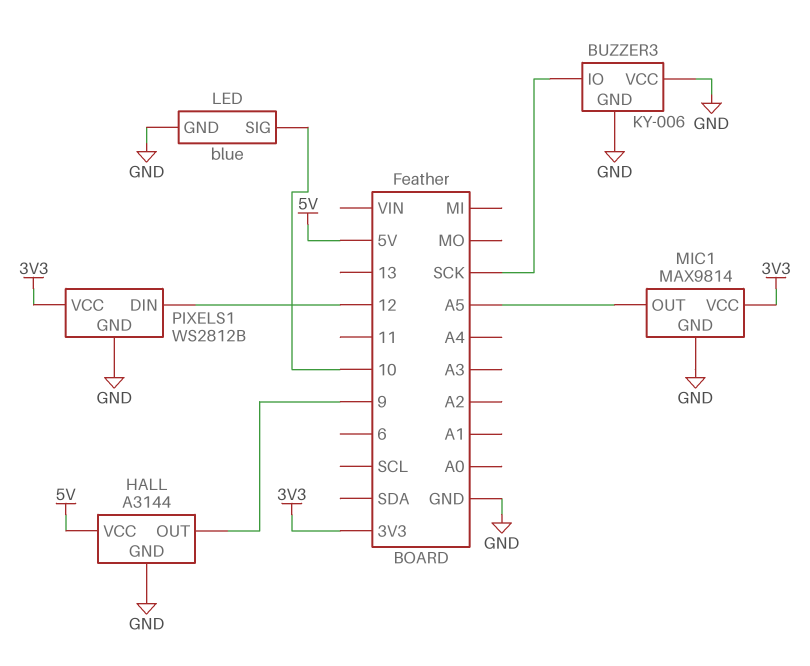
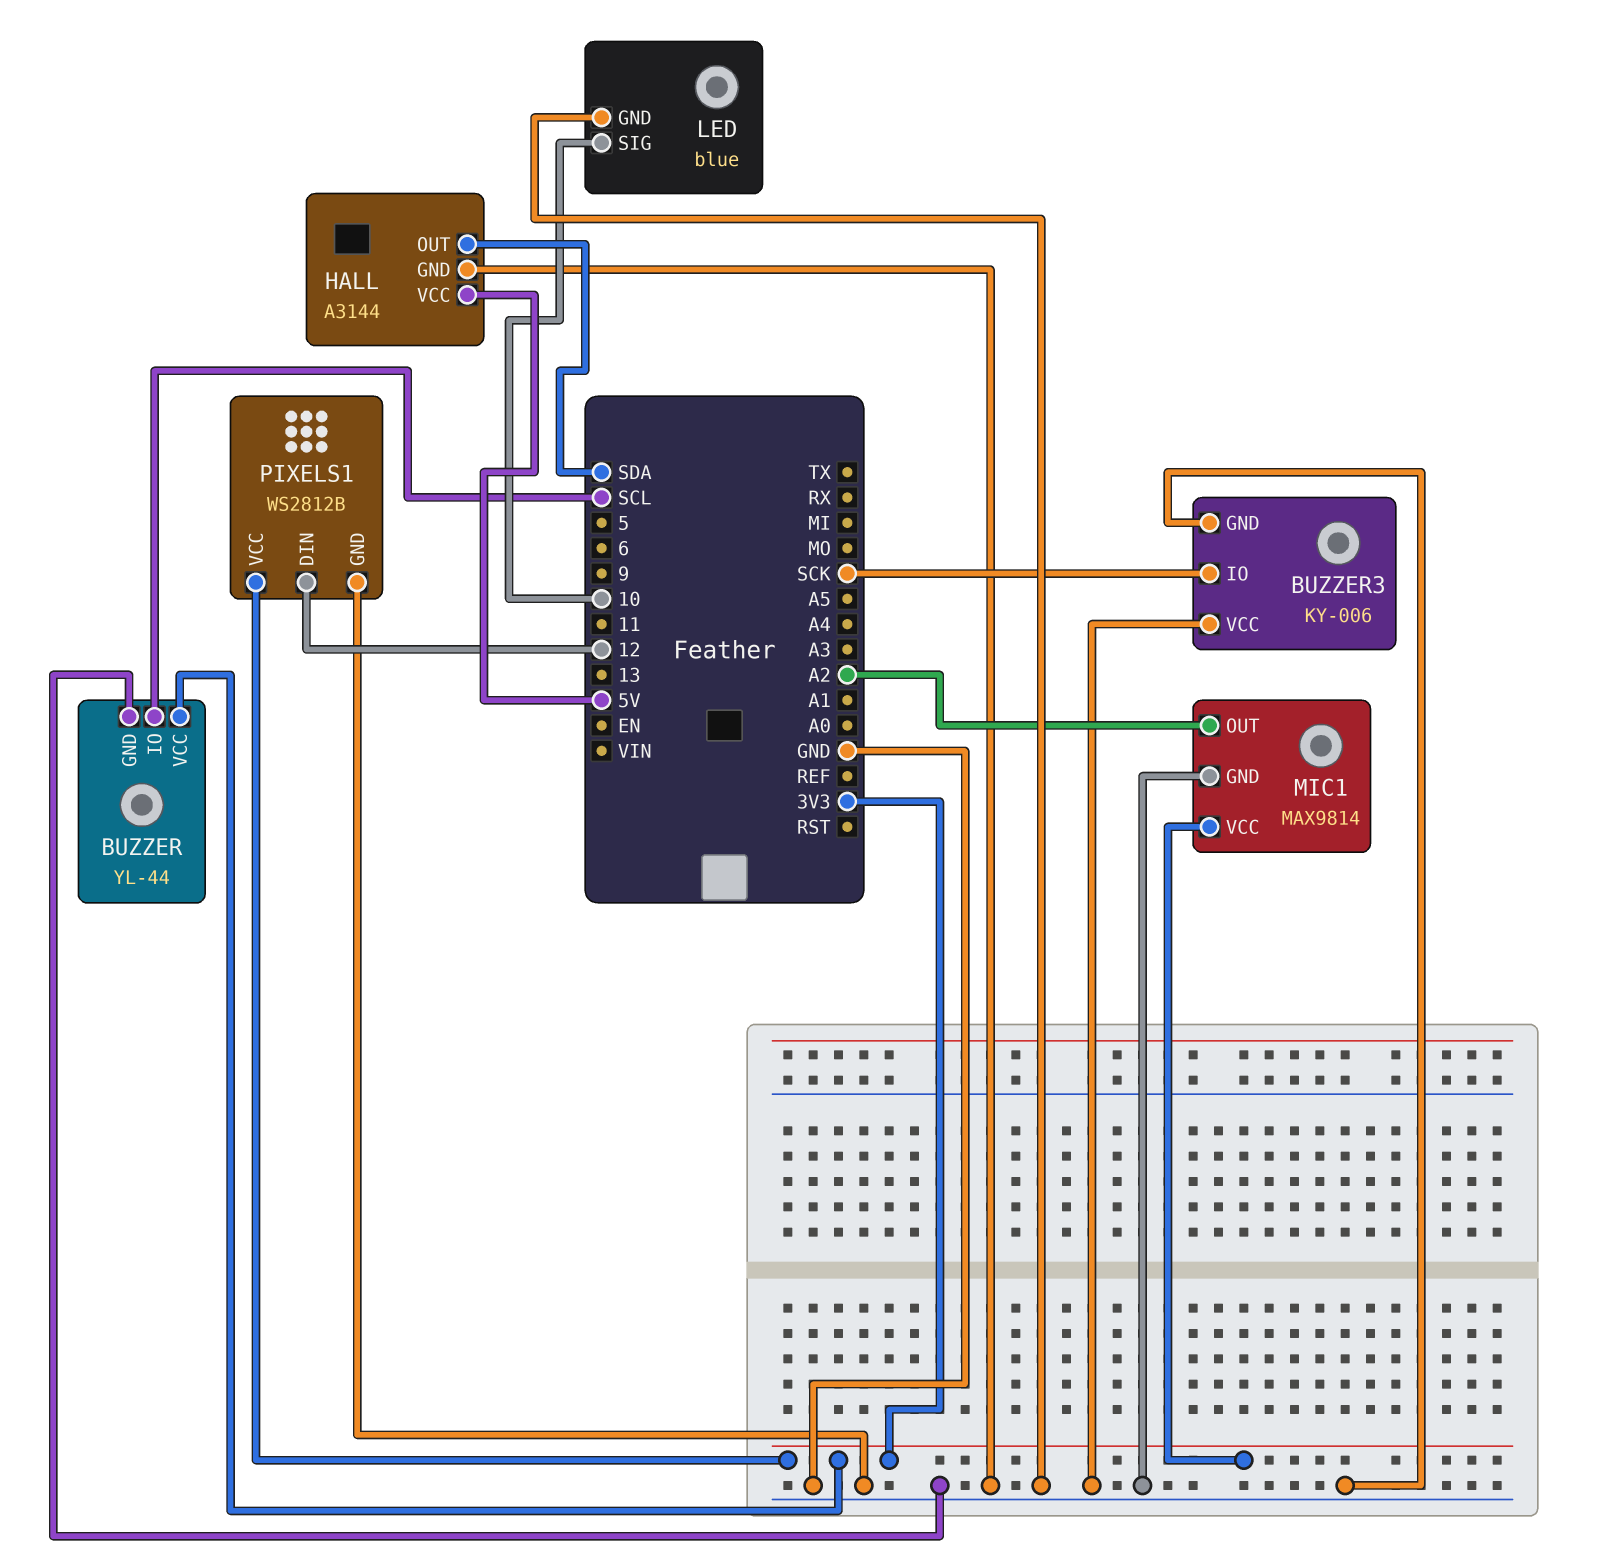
BUZZER: none -> YL-44
BUZZER pin GND: none -> GND
BUZZER pin IO: none -> SCL
BUZZER pin VCC: none -> 3V3
HALL pin OUT: 9 -> SDA
MIC1 pin OUT: A5 -> A2

